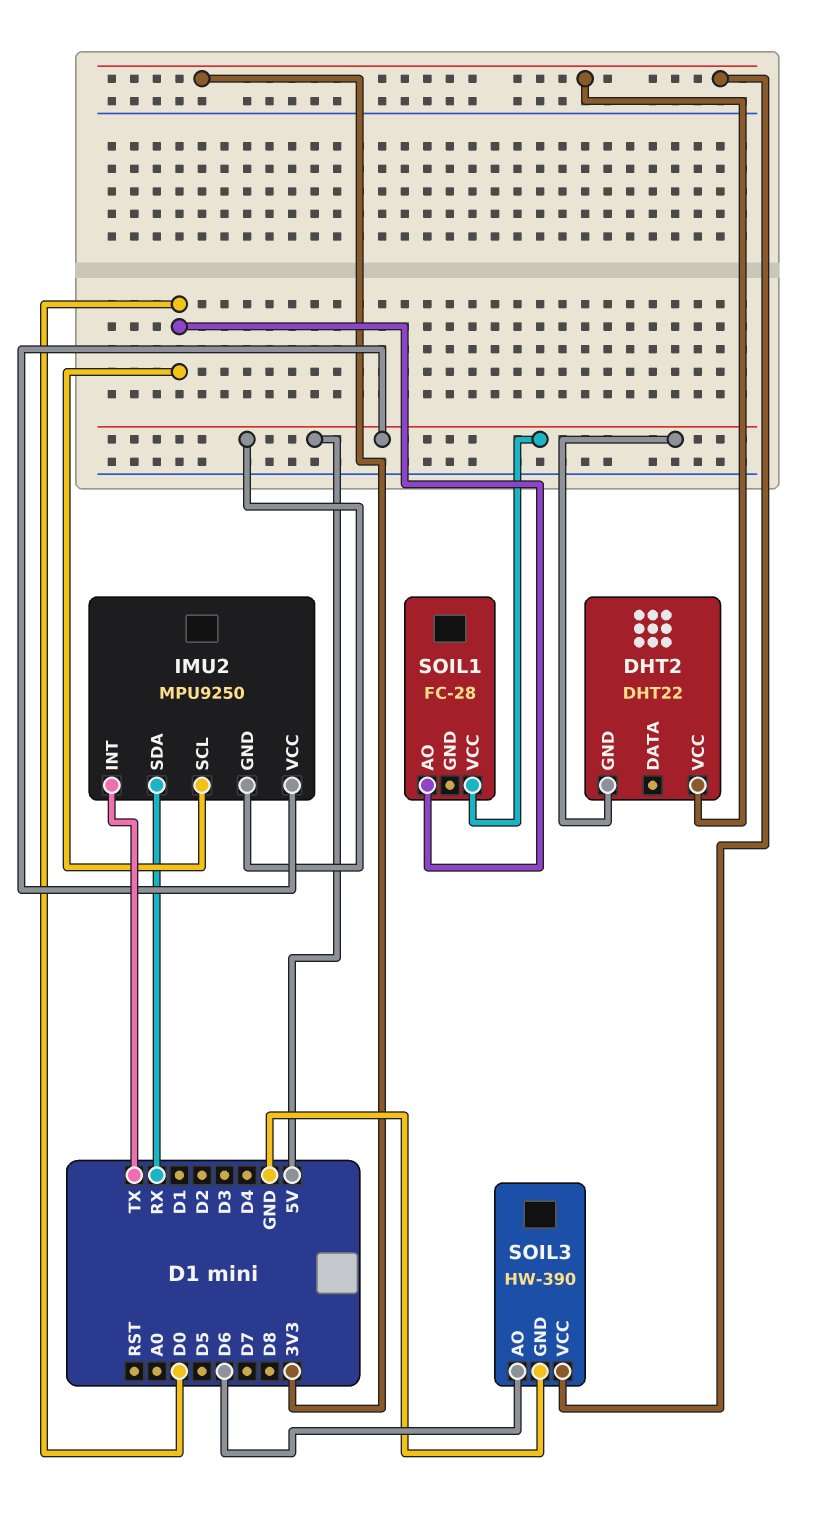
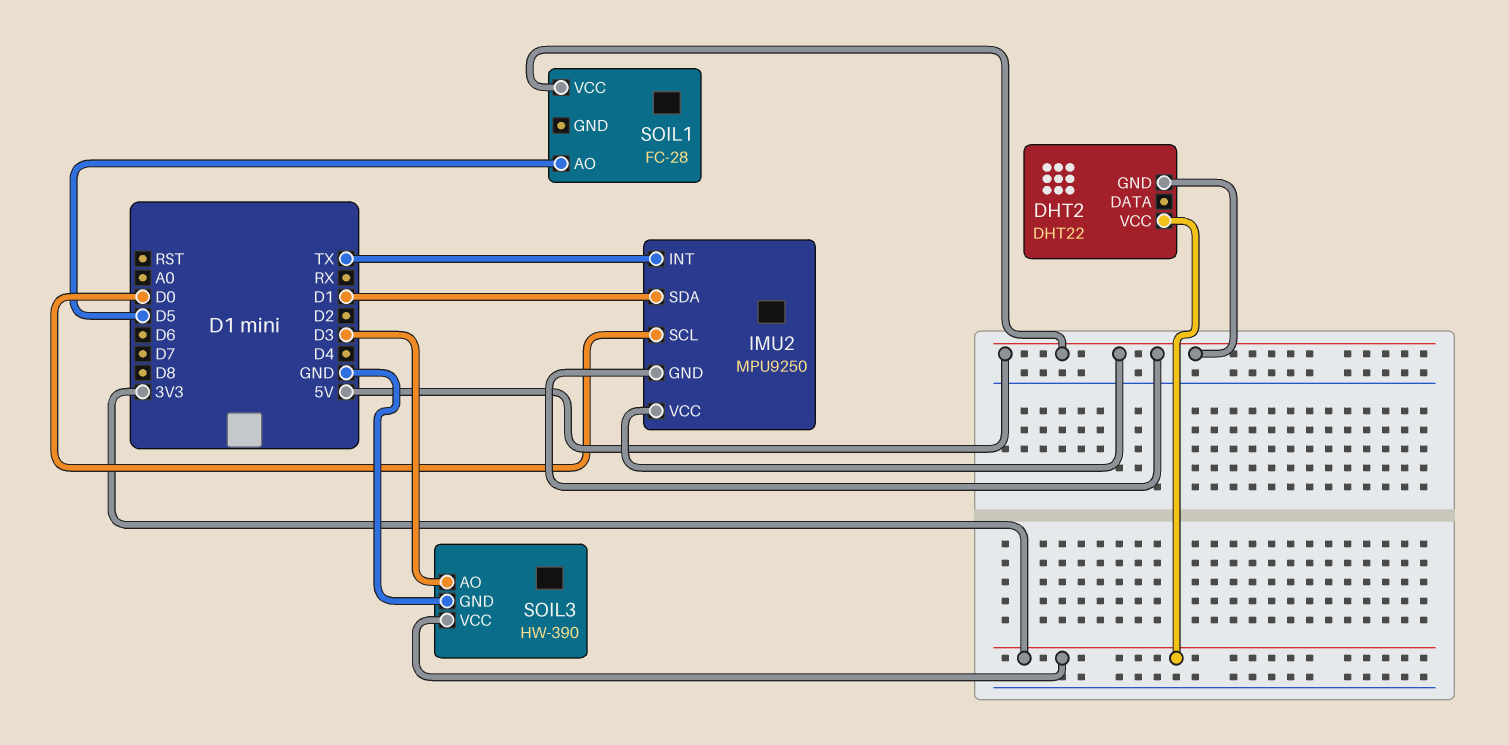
IMU2 pin SDA: RX -> D1
SOIL1 pin AO: D0 -> D5
SOIL3 pin AO: D6 -> D3

